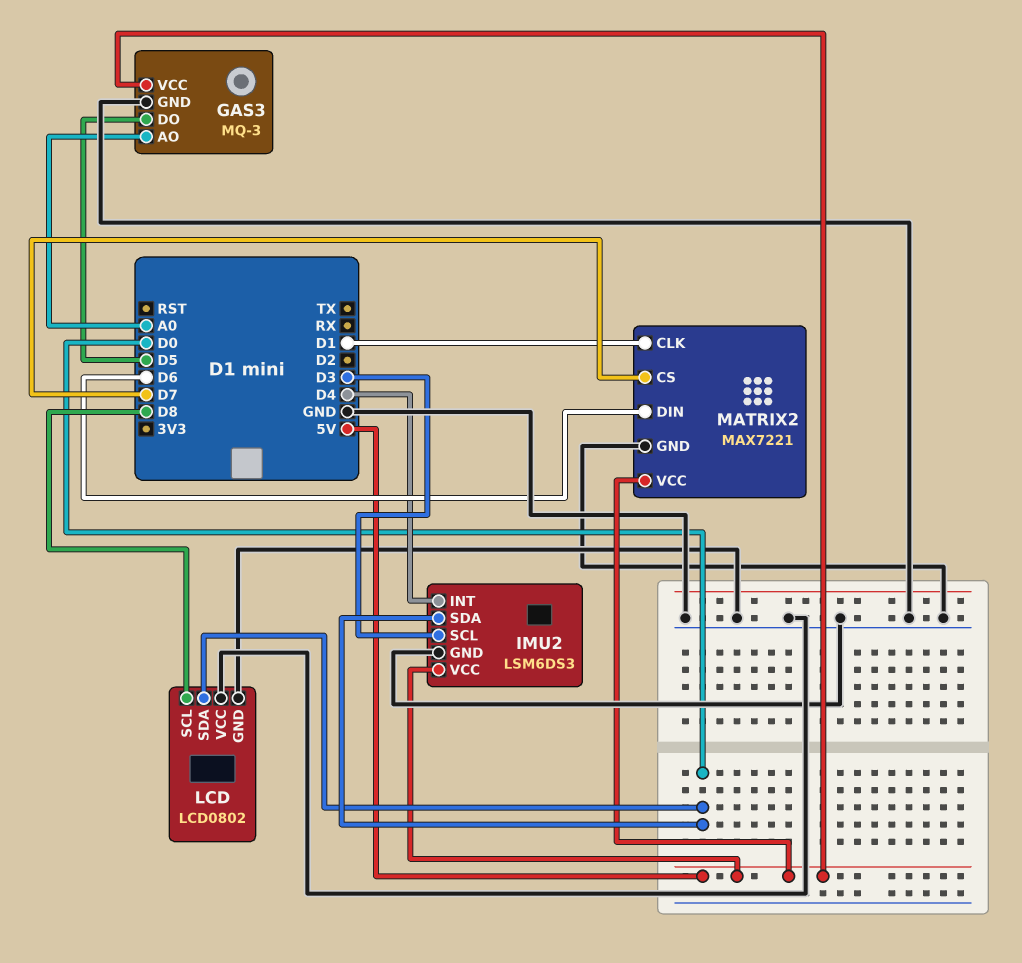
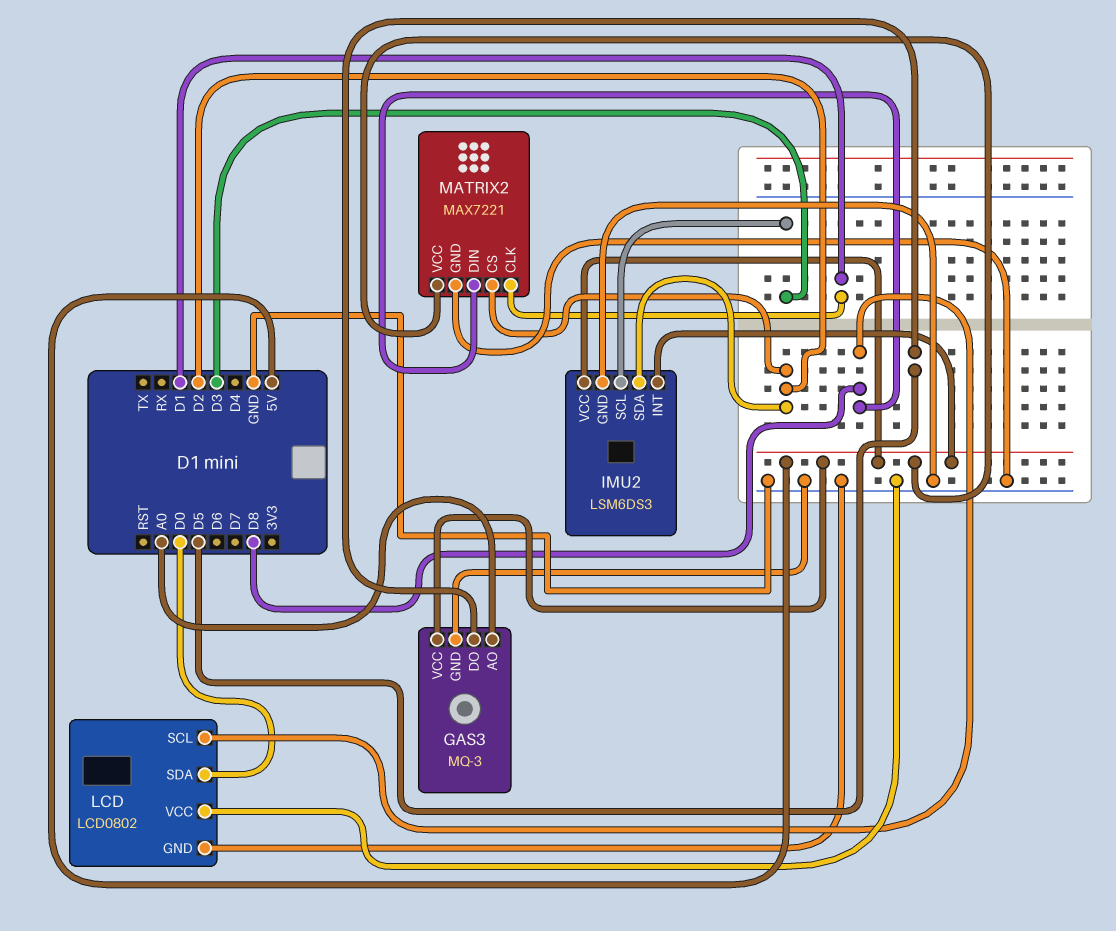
IMU2 pin INT: D4 -> 5V
IMU2 pin SDA: D0 -> D2
MATRIX2 pin CS: D7 -> D2
MATRIX2 pin DIN: D6 -> D8

